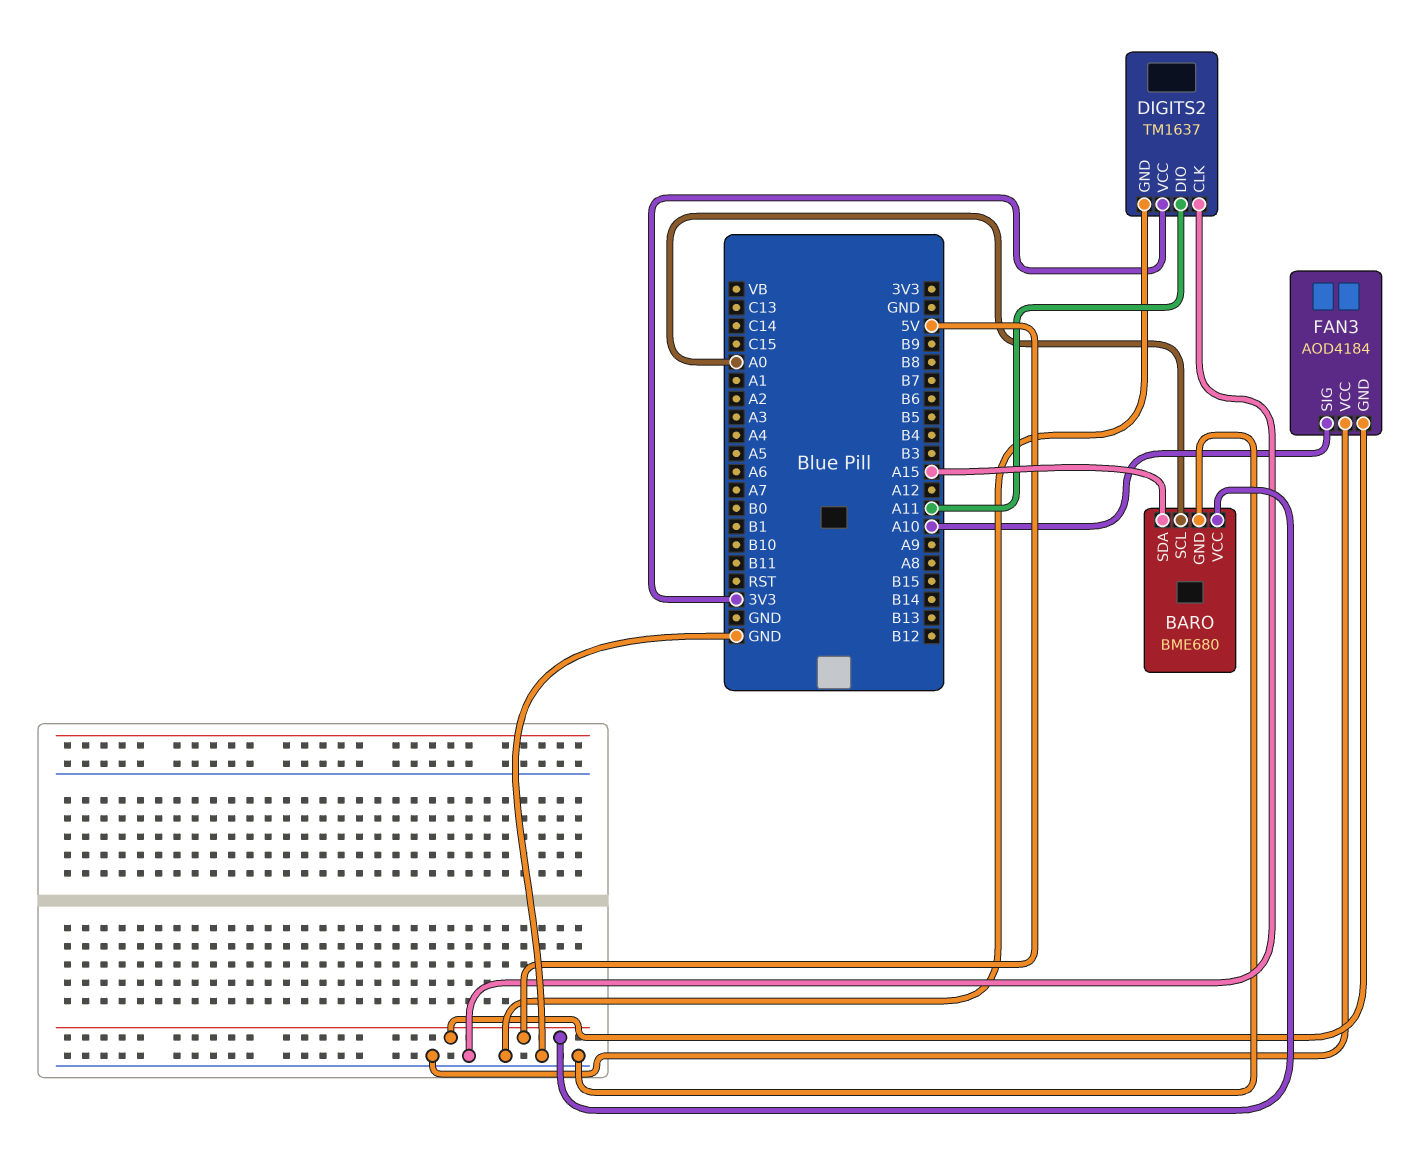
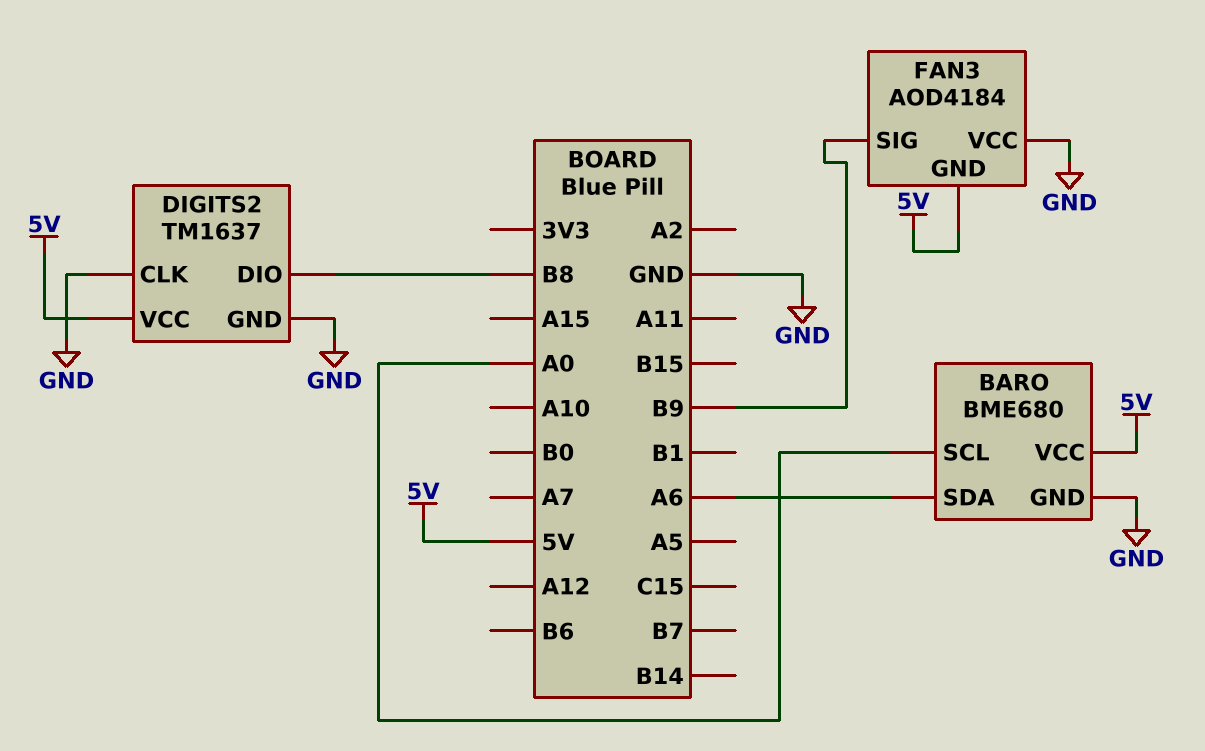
BARO pin SDA: A15 -> A6
DIGITS2 pin DIO: A11 -> B8
DIGITS2 pin VCC: 3V3 -> 5V
FAN3 pin SIG: A10 -> B9

